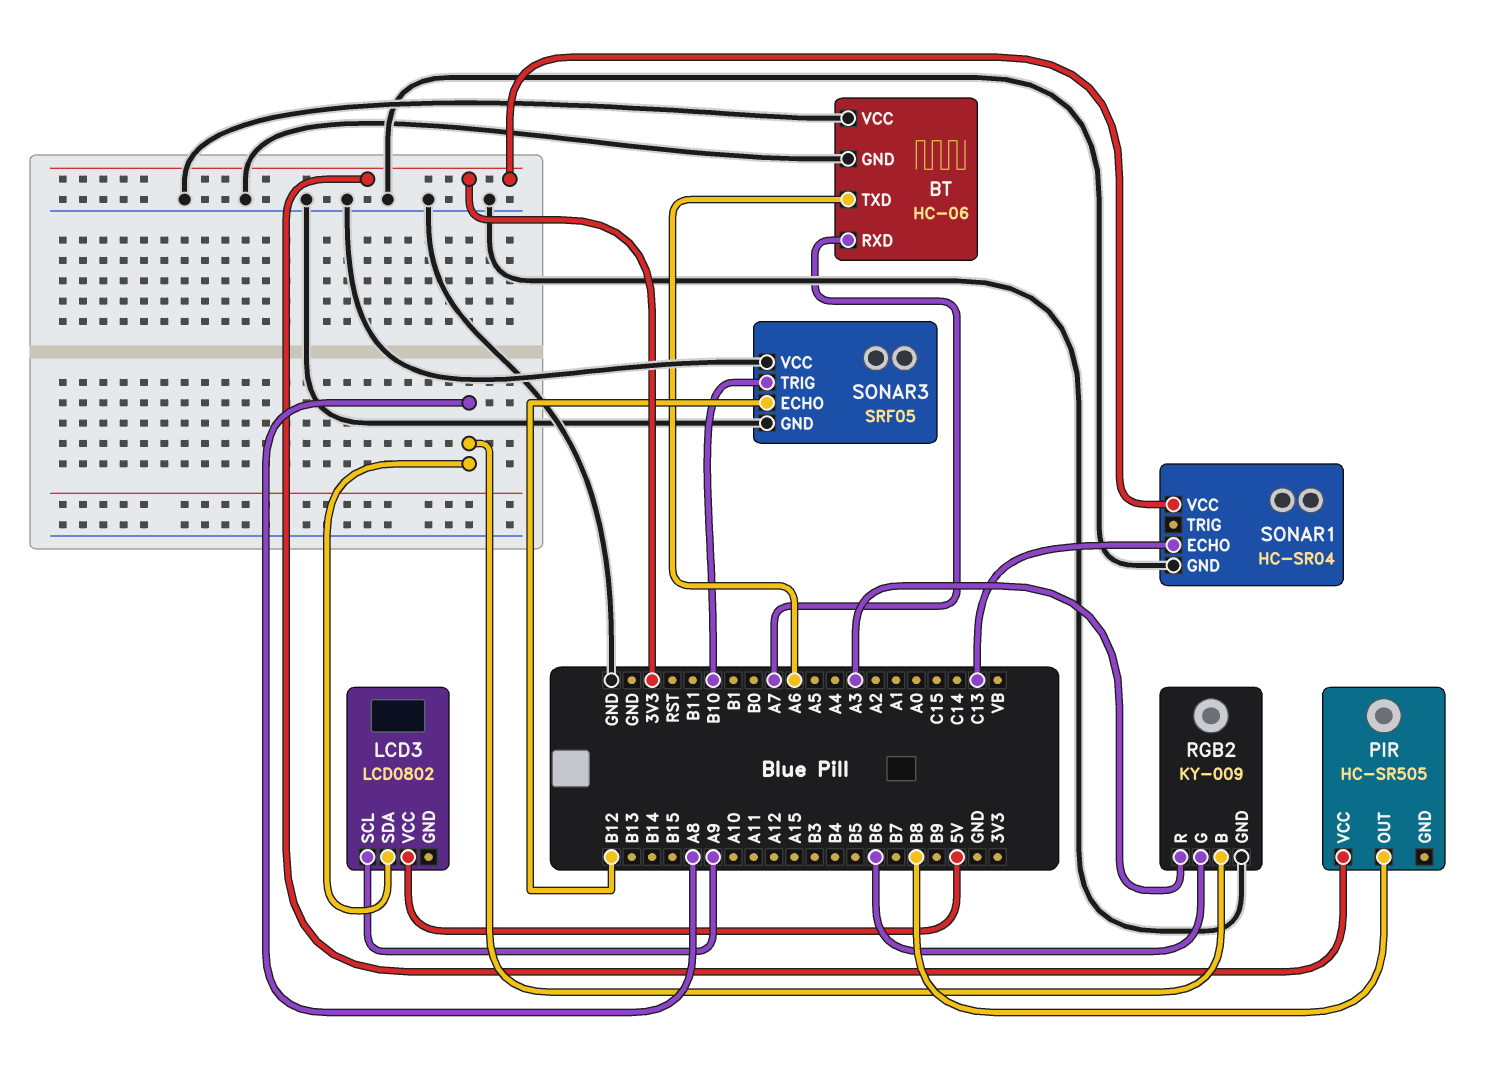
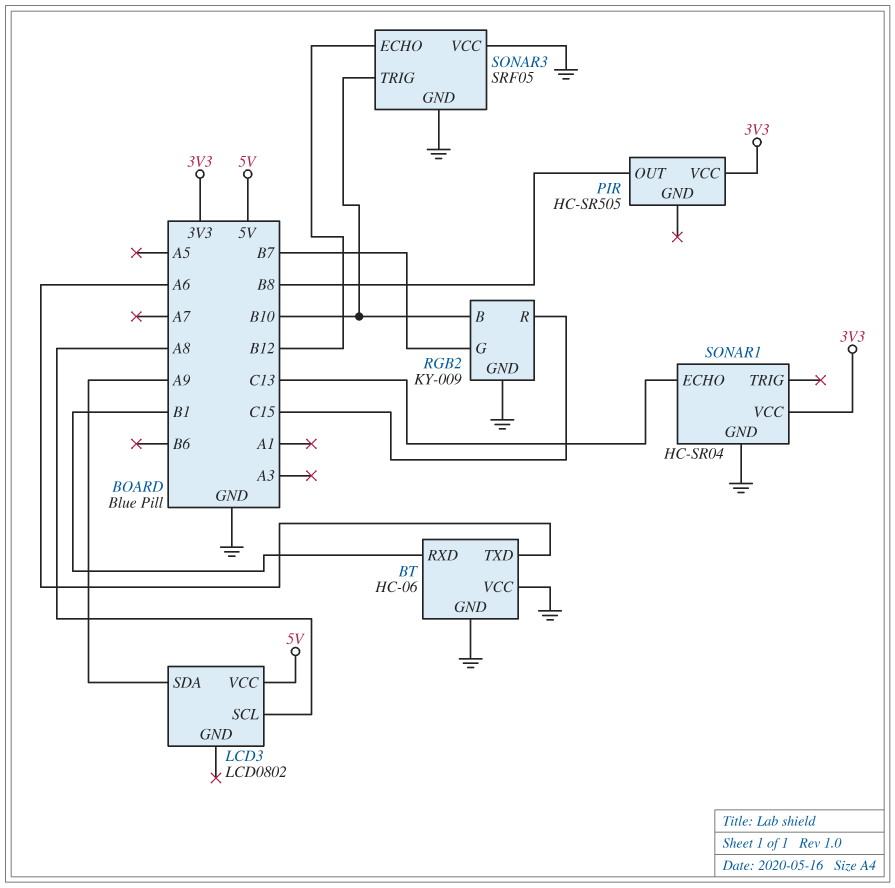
BT pin RXD: A7 -> B1
LCD3 pin SCL: A9 -> A8
LCD3 pin SDA: A8 -> A9
RGB2 pin B: A8 -> B10
RGB2 pin G: B6 -> B7
RGB2 pin R: A3 -> C15

